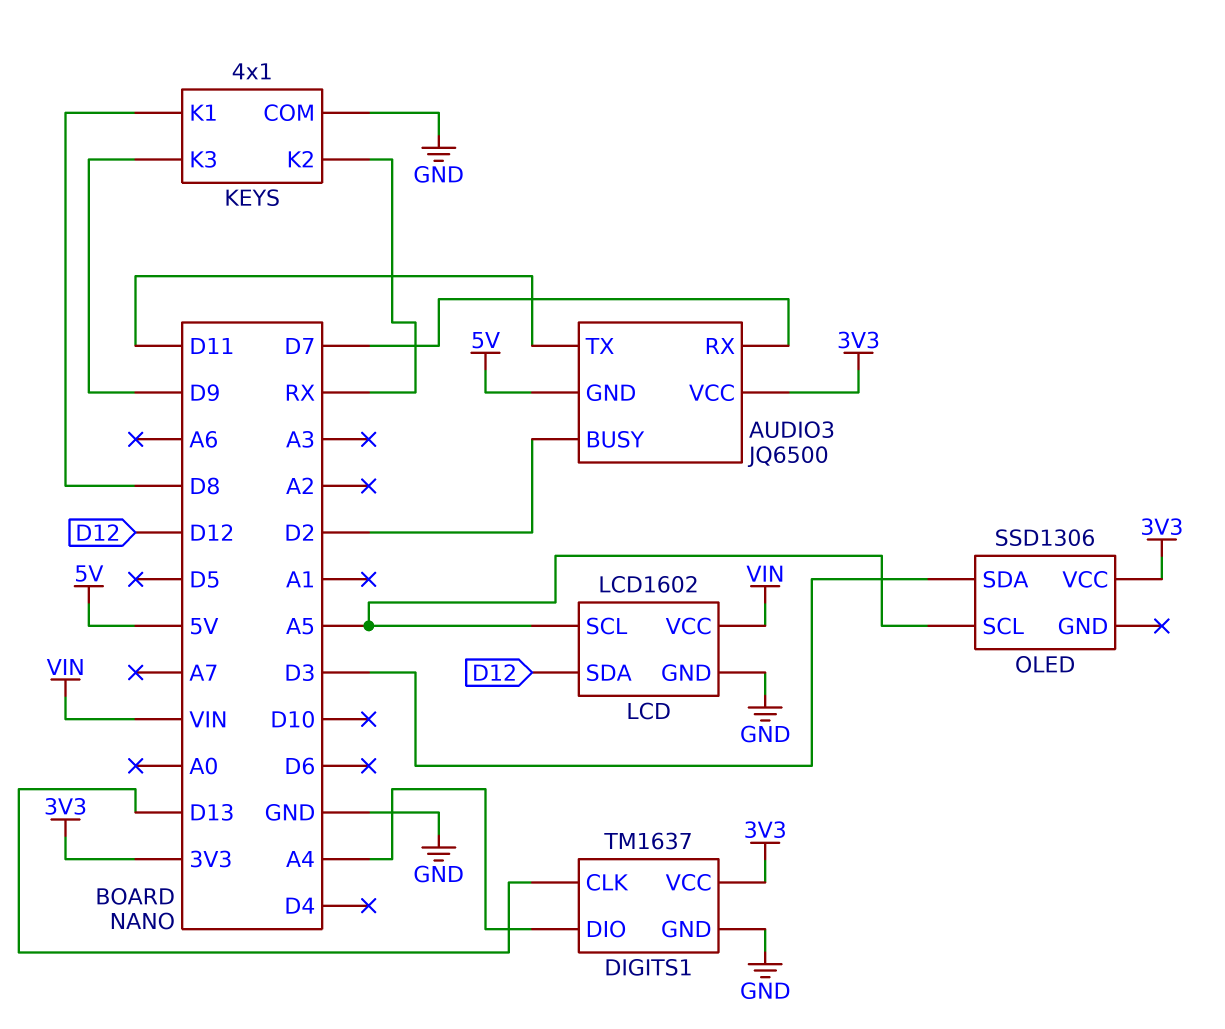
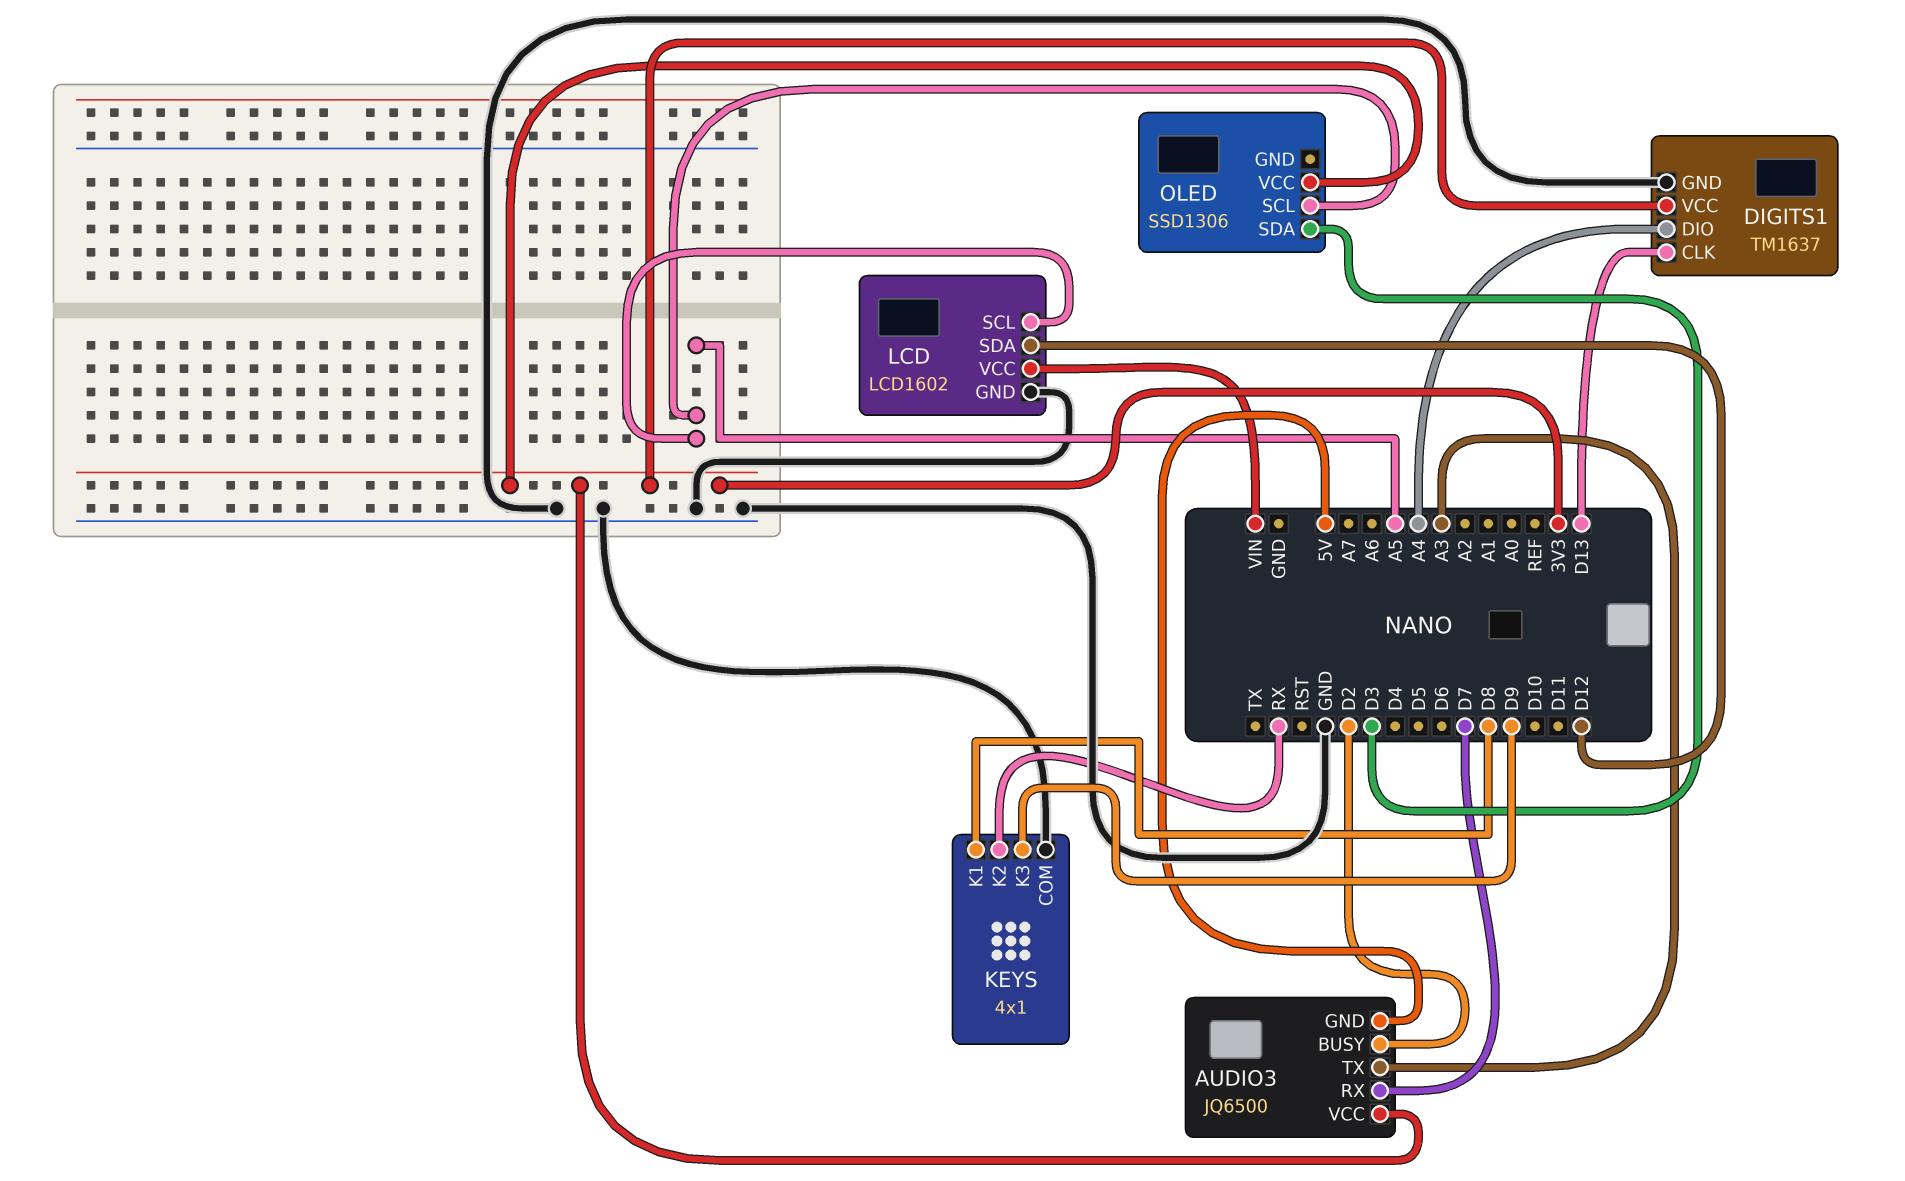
AUDIO3 pin TX: D11 -> A3

